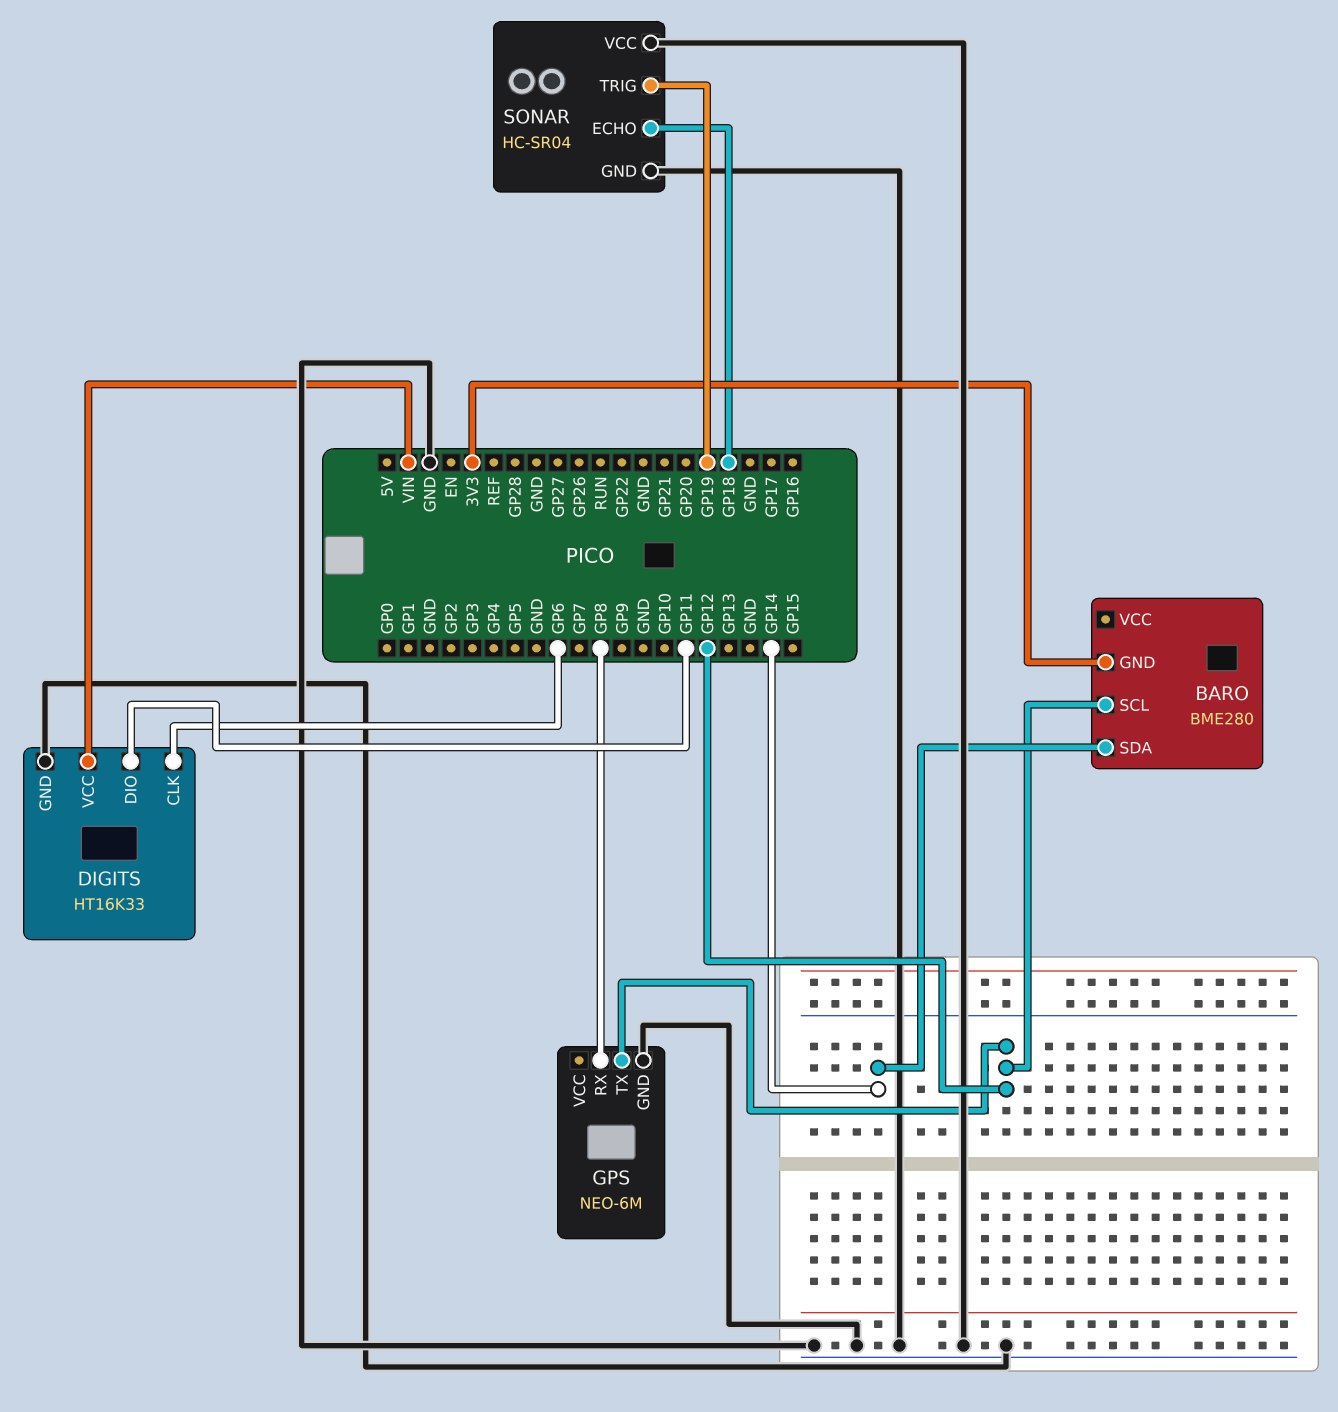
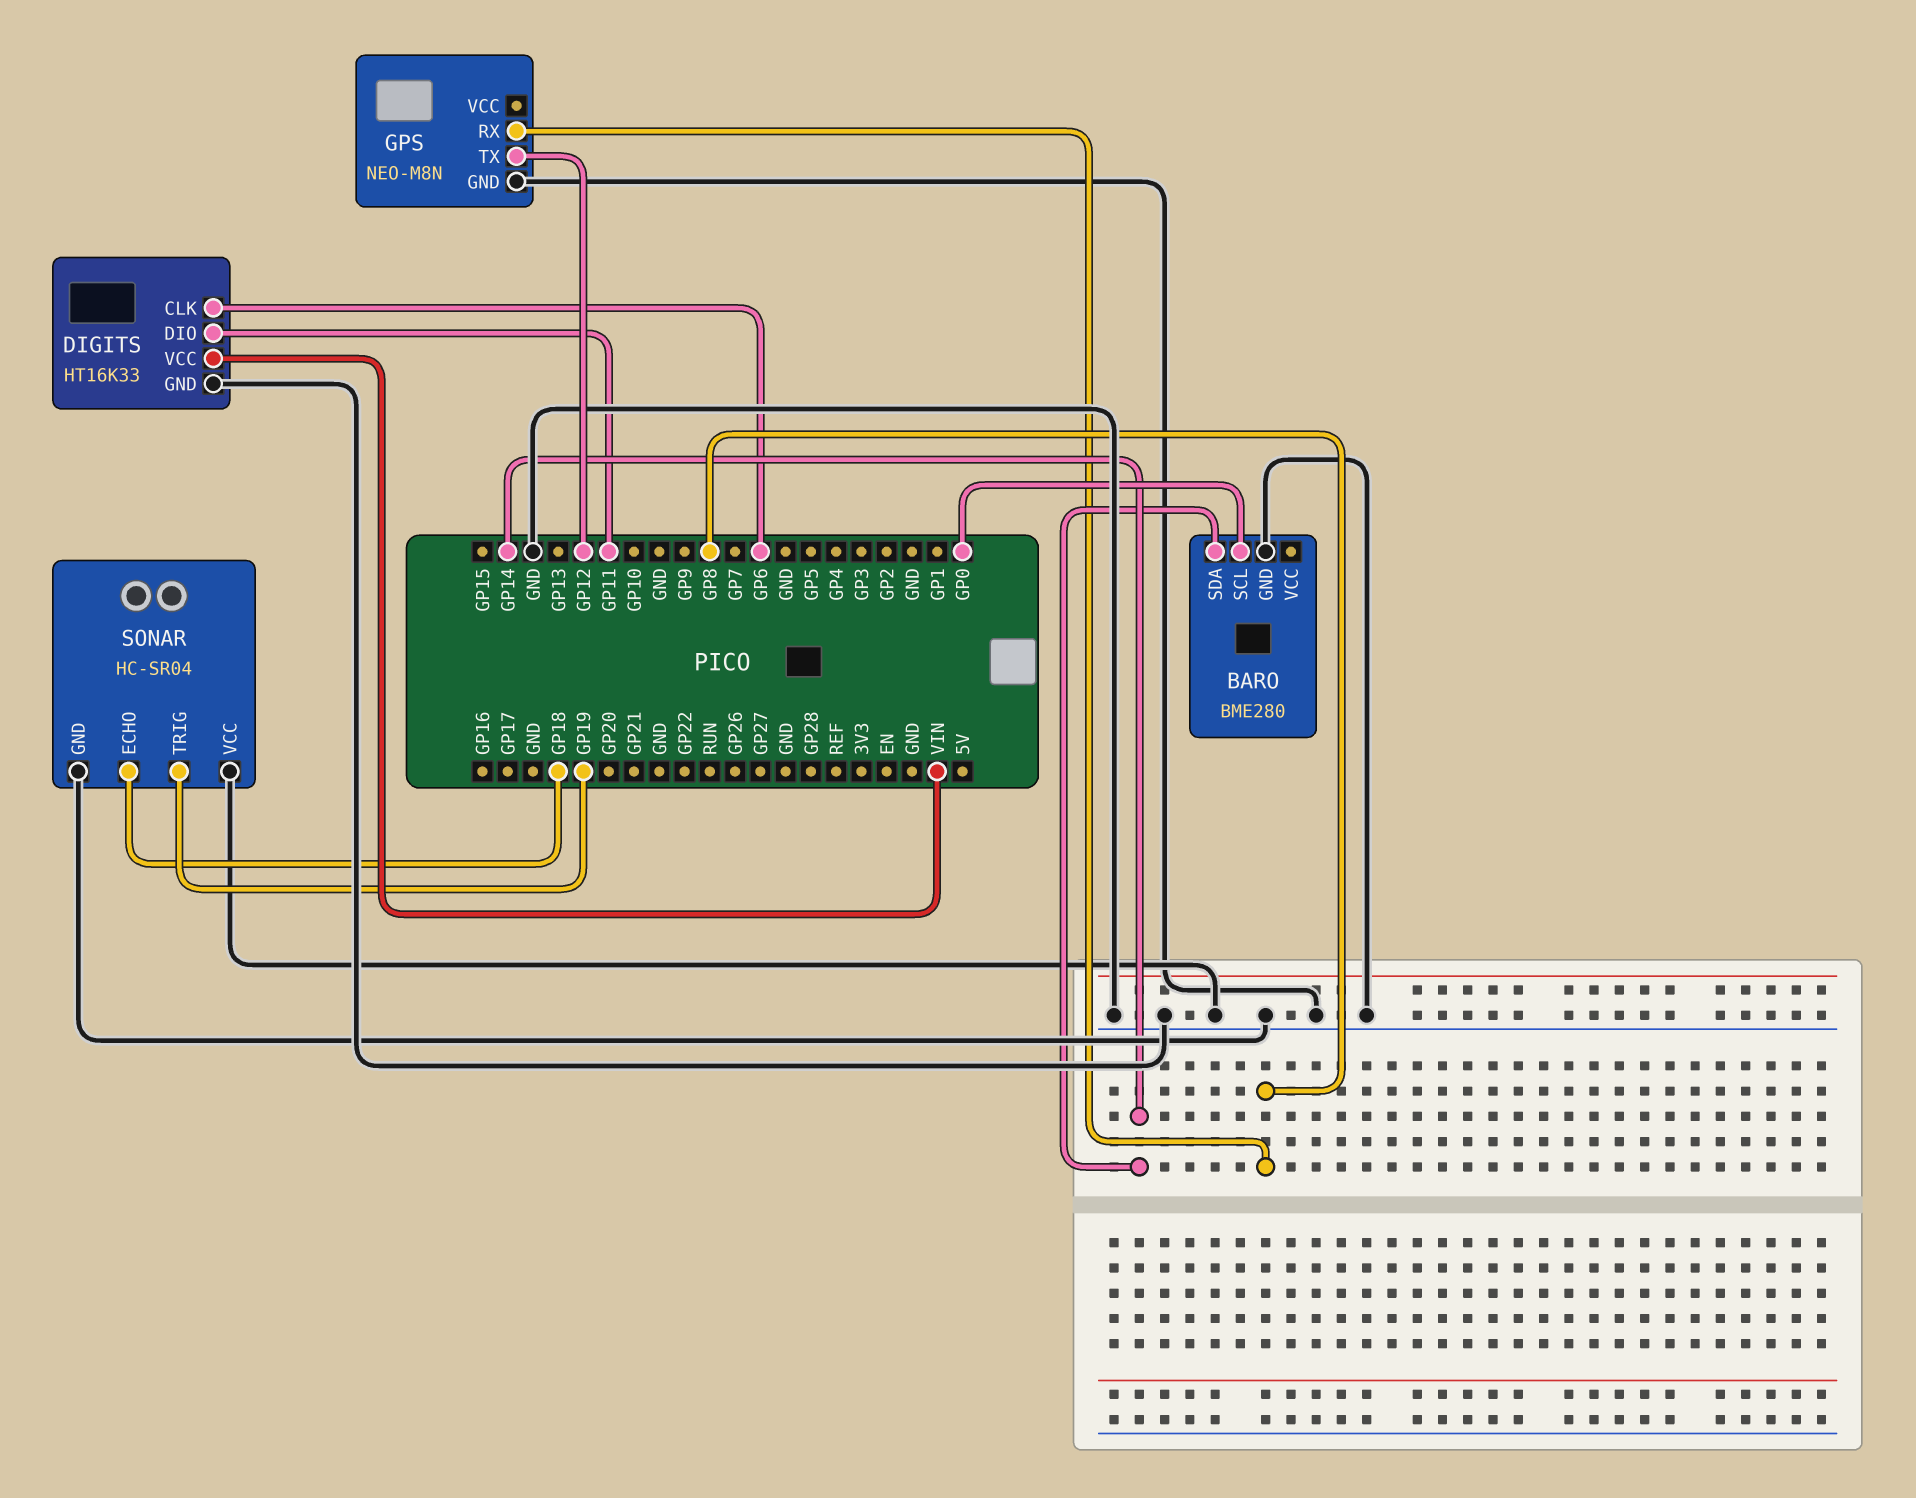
BARO pin GND: 3V3 -> GND
BARO pin SCL: GP12 -> GP0
GPS: NEO-6M -> NEO-M8N

